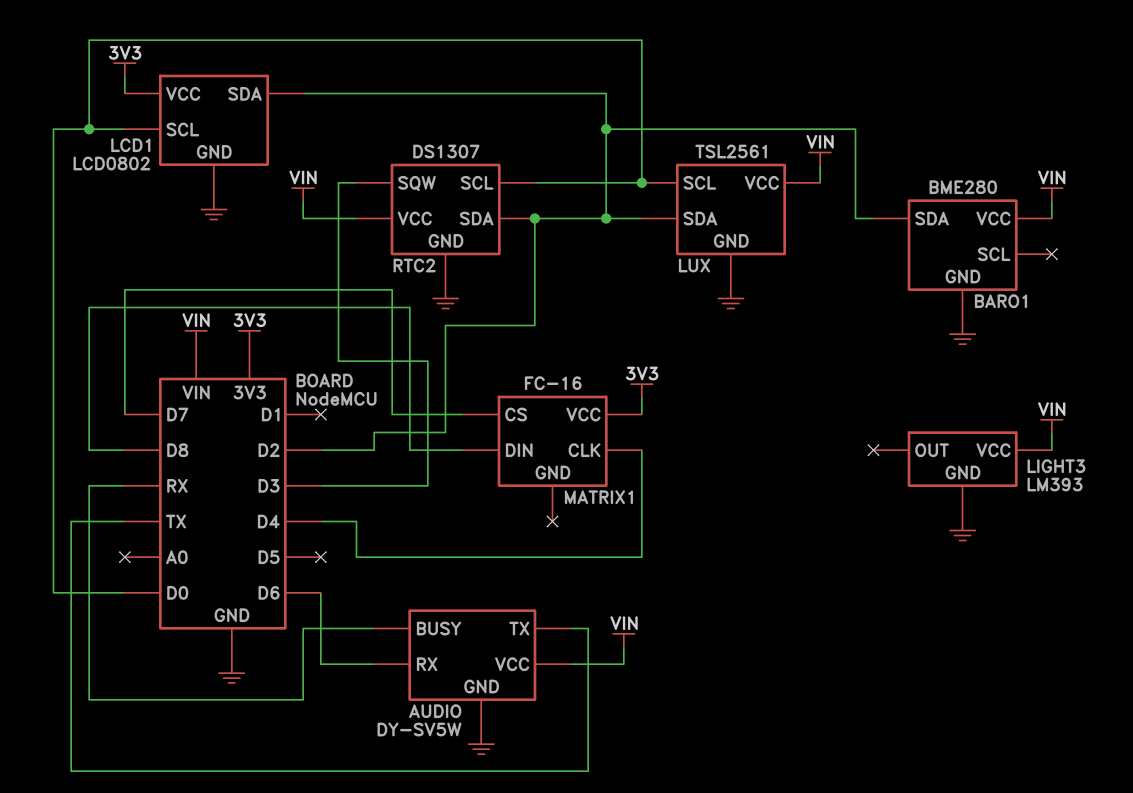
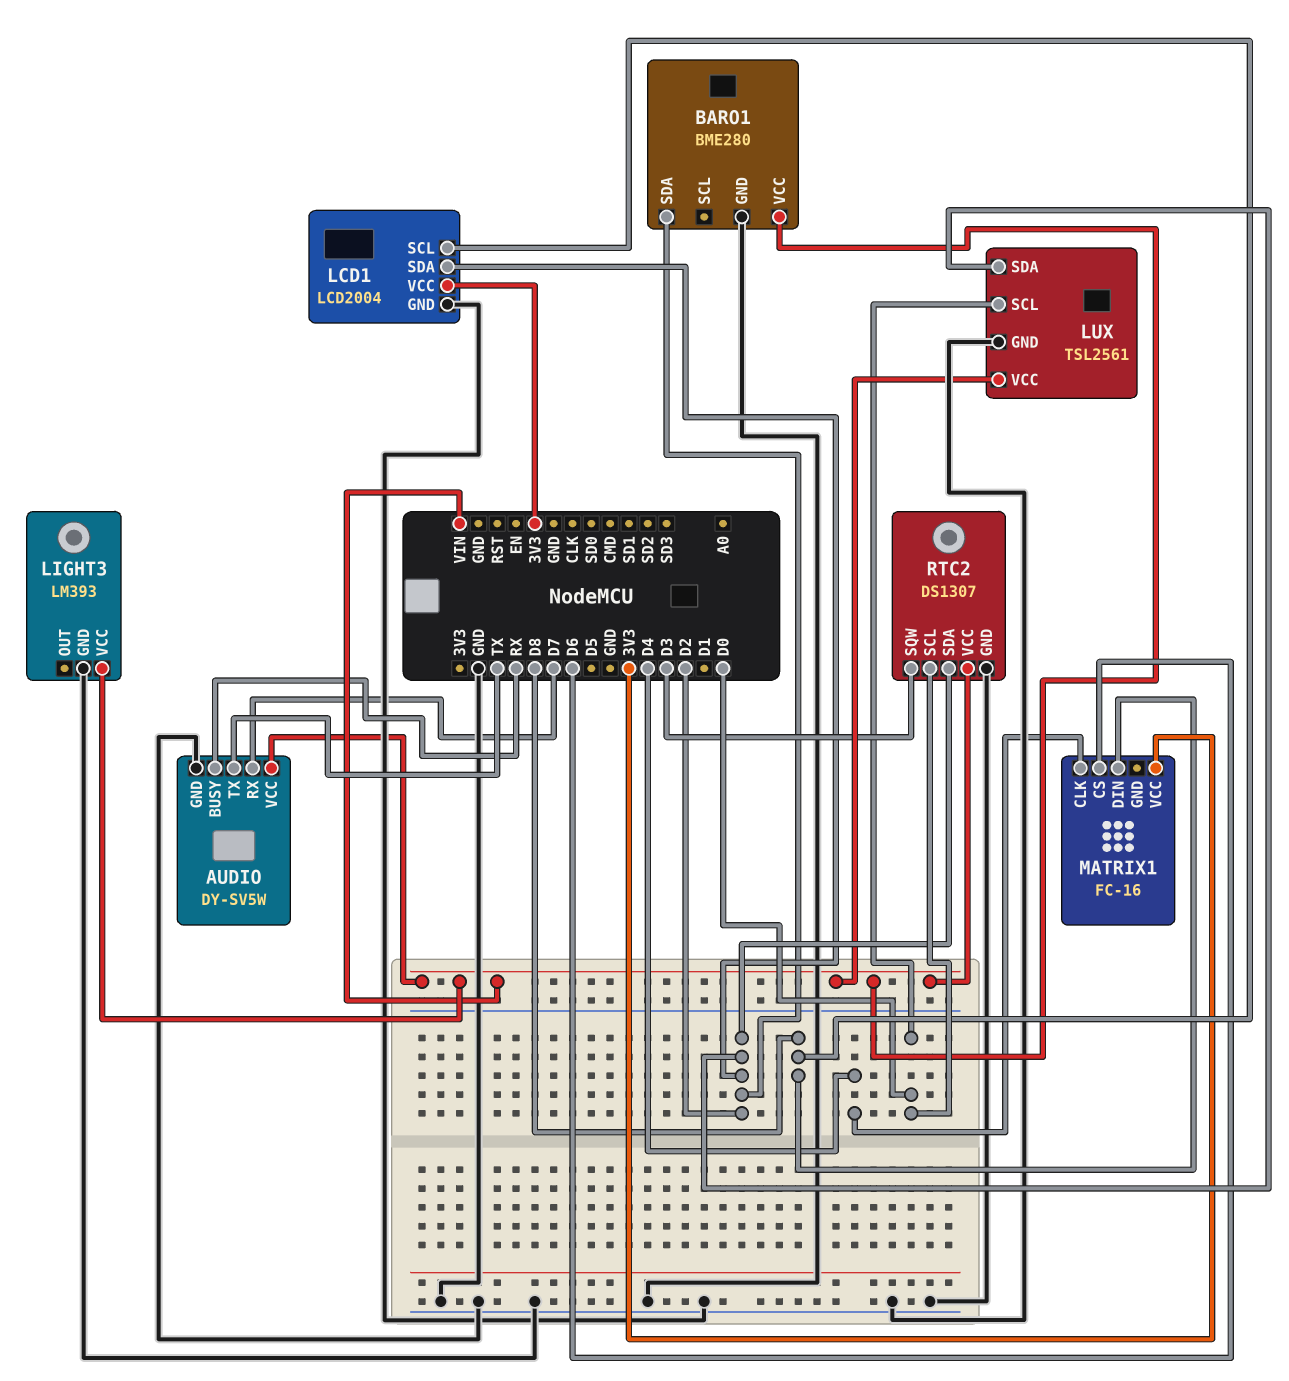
AUDIO pin RX: D6 -> D7
LCD1: LCD0802 -> LCD2004
LCD1 pin SCL: D0 -> D8
MATRIX1 pin CS: D7 -> D6

